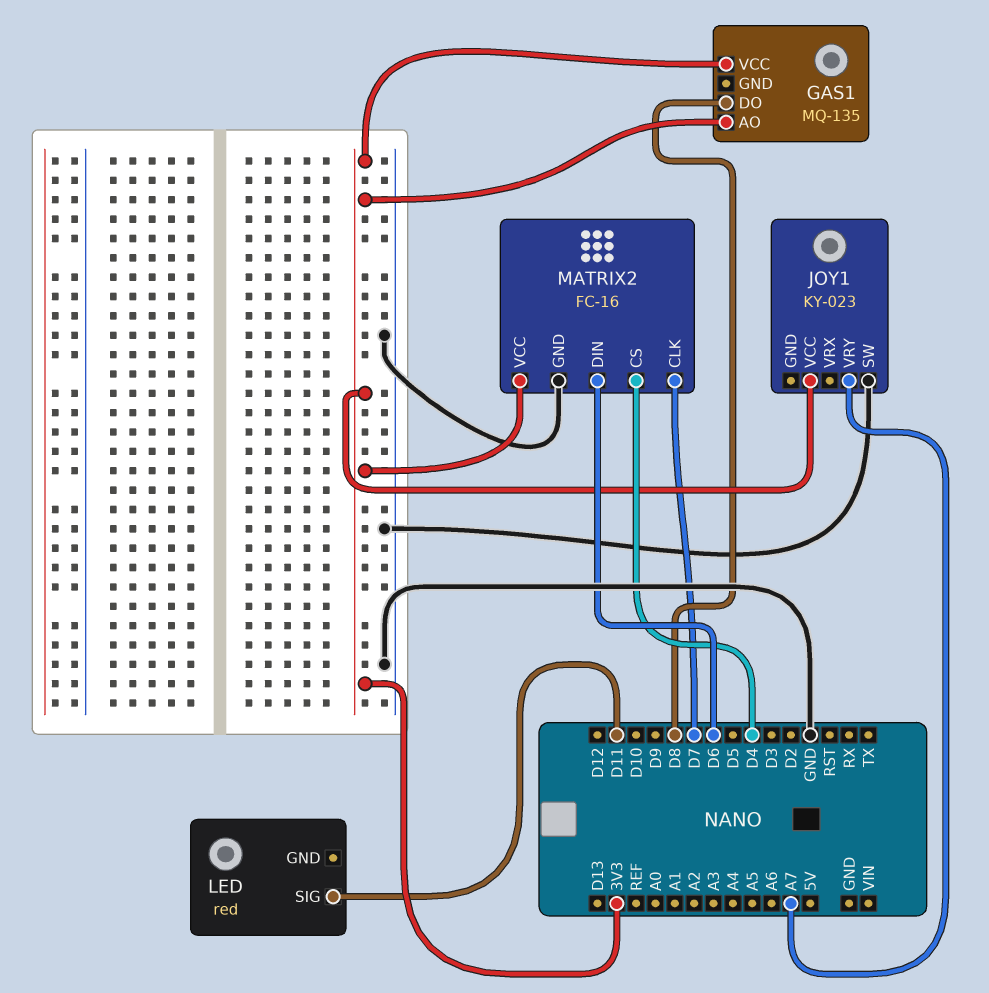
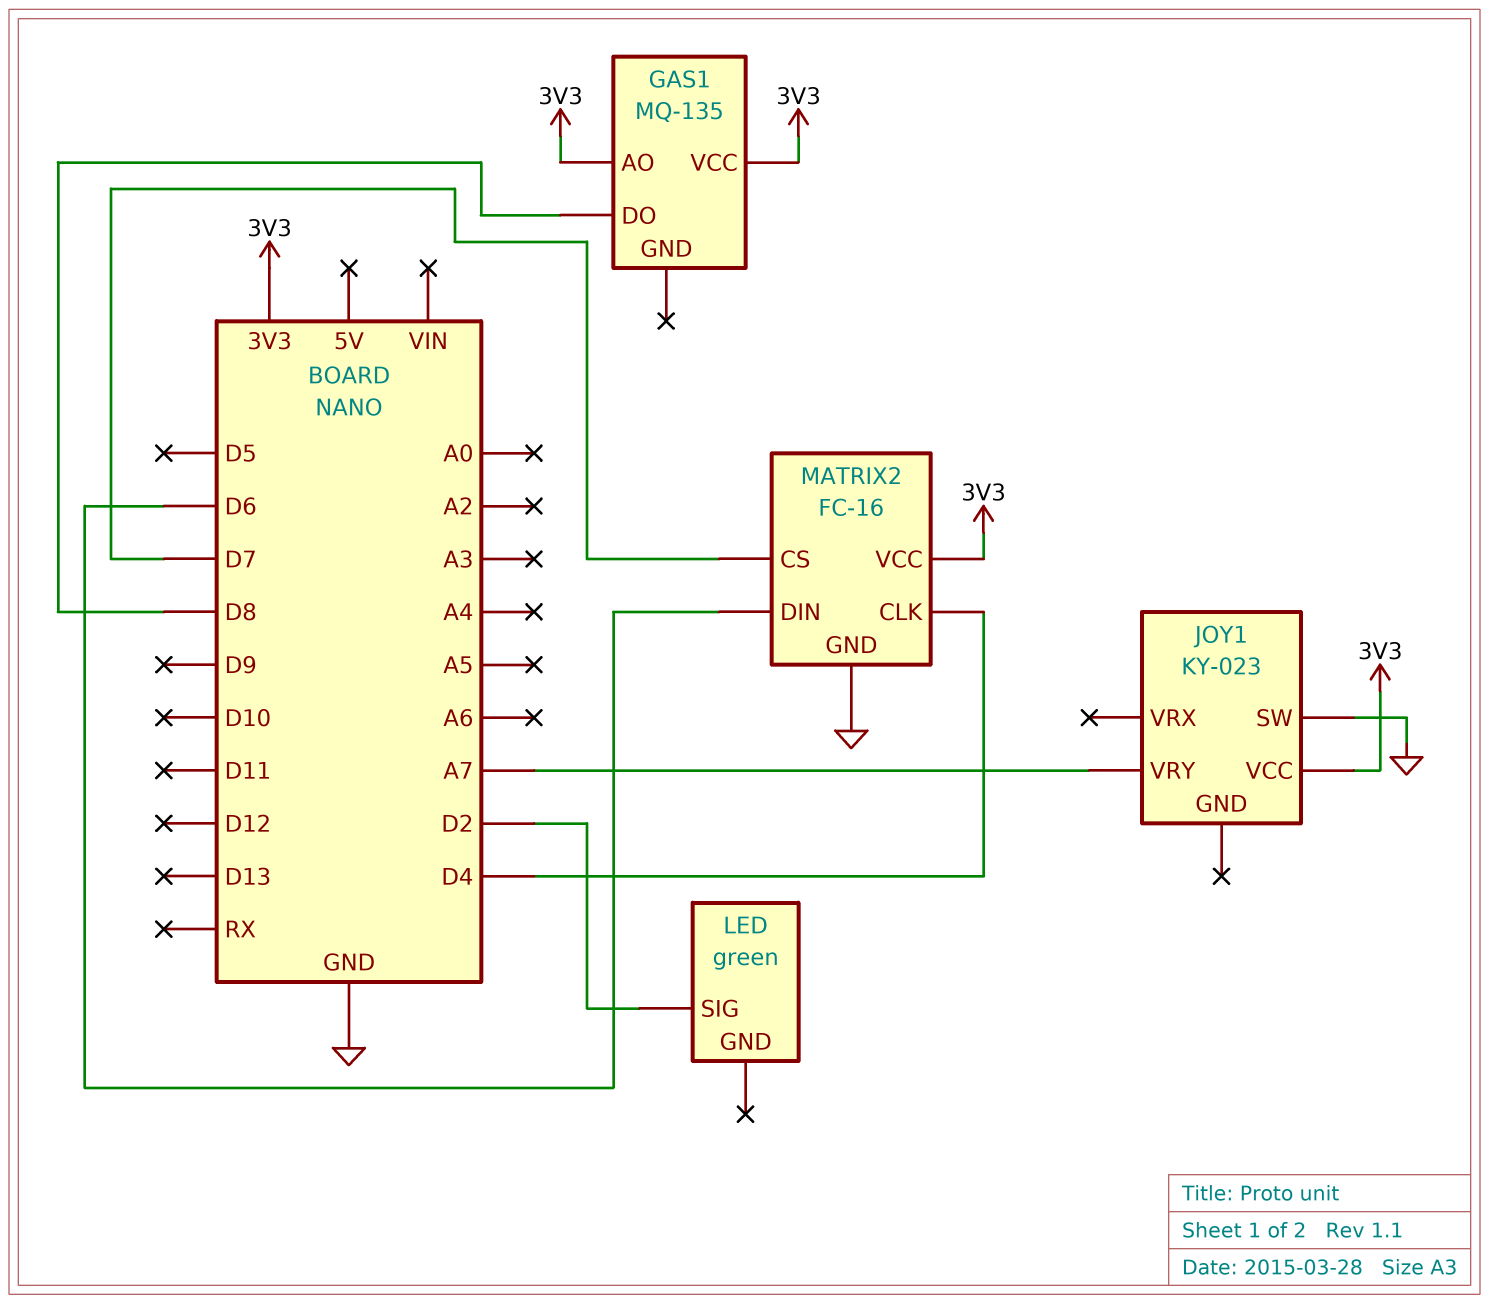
LED: red -> green
LED pin SIG: D11 -> D2
MATRIX2 pin CLK: D7 -> D4
MATRIX2 pin CS: D4 -> D7

